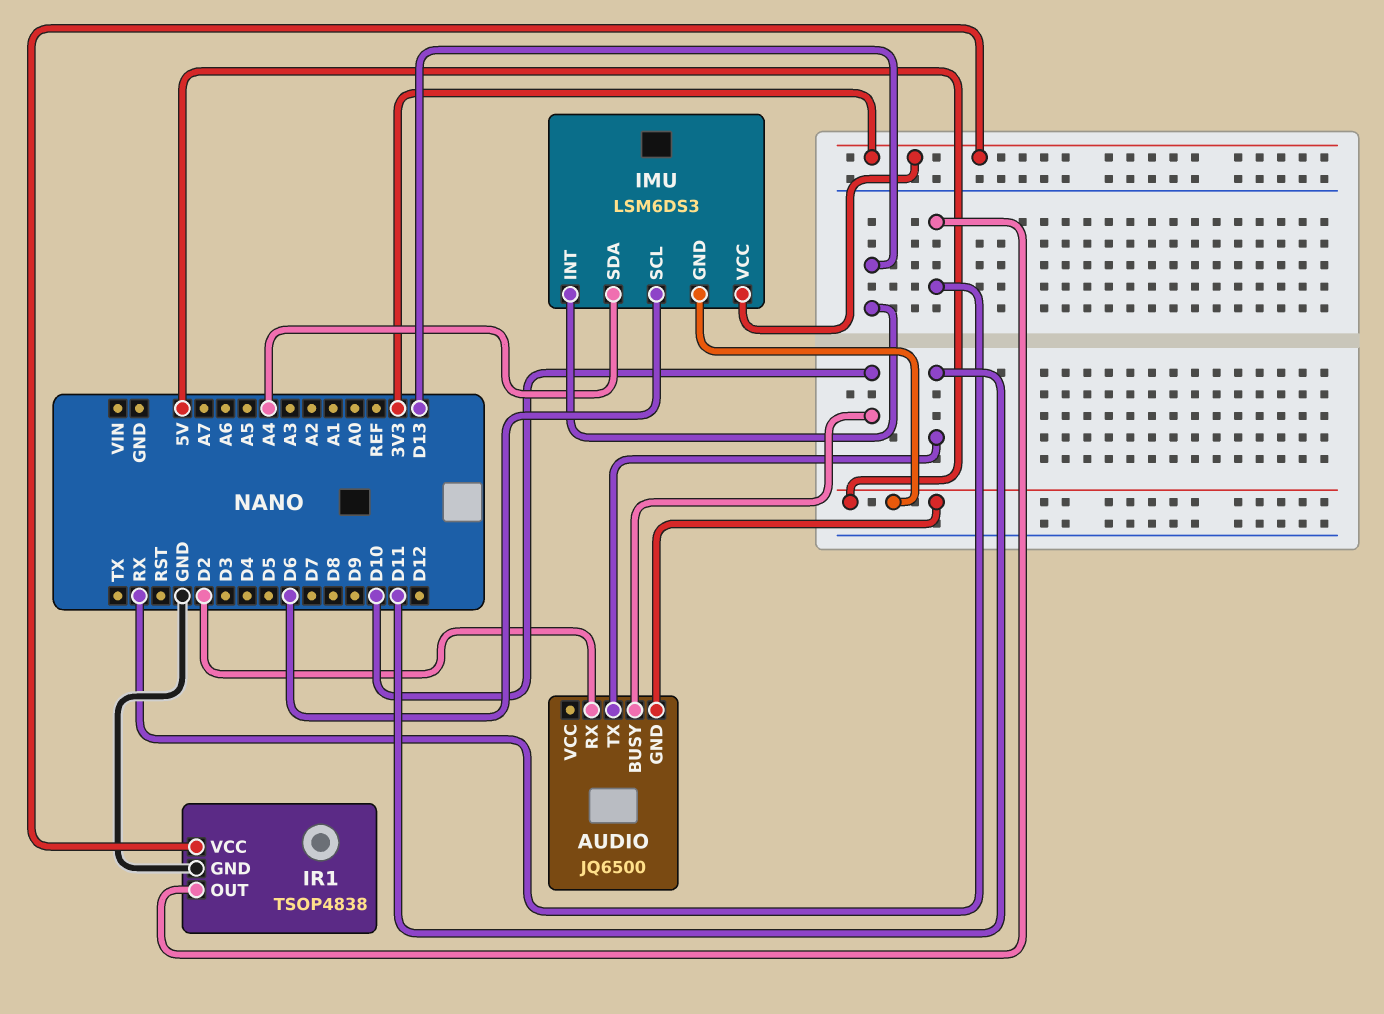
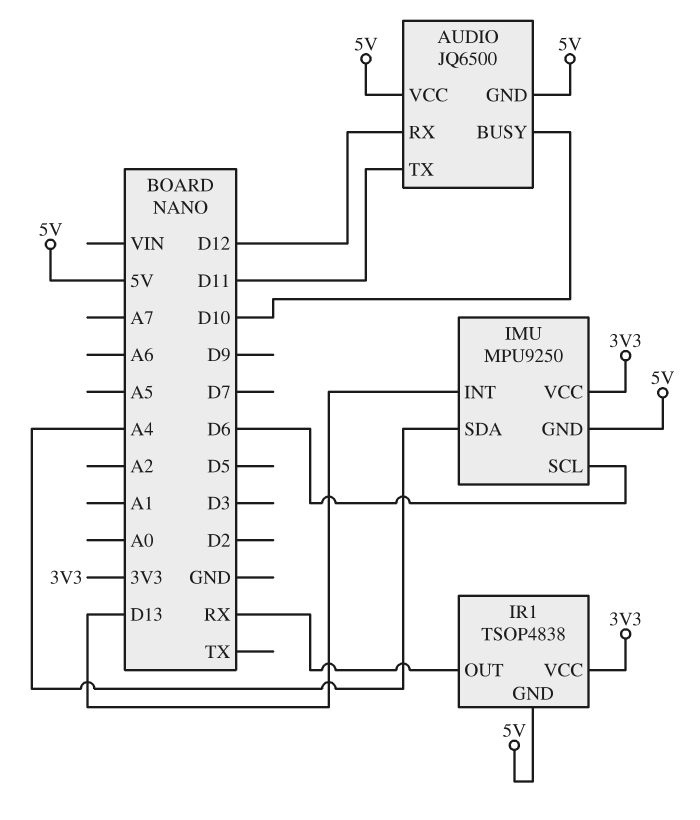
AUDIO pin RX: D2 -> D12
AUDIO pin VCC: none -> 5V
IMU: LSM6DS3 -> MPU9250
IR1 pin GND: GND -> 5V

